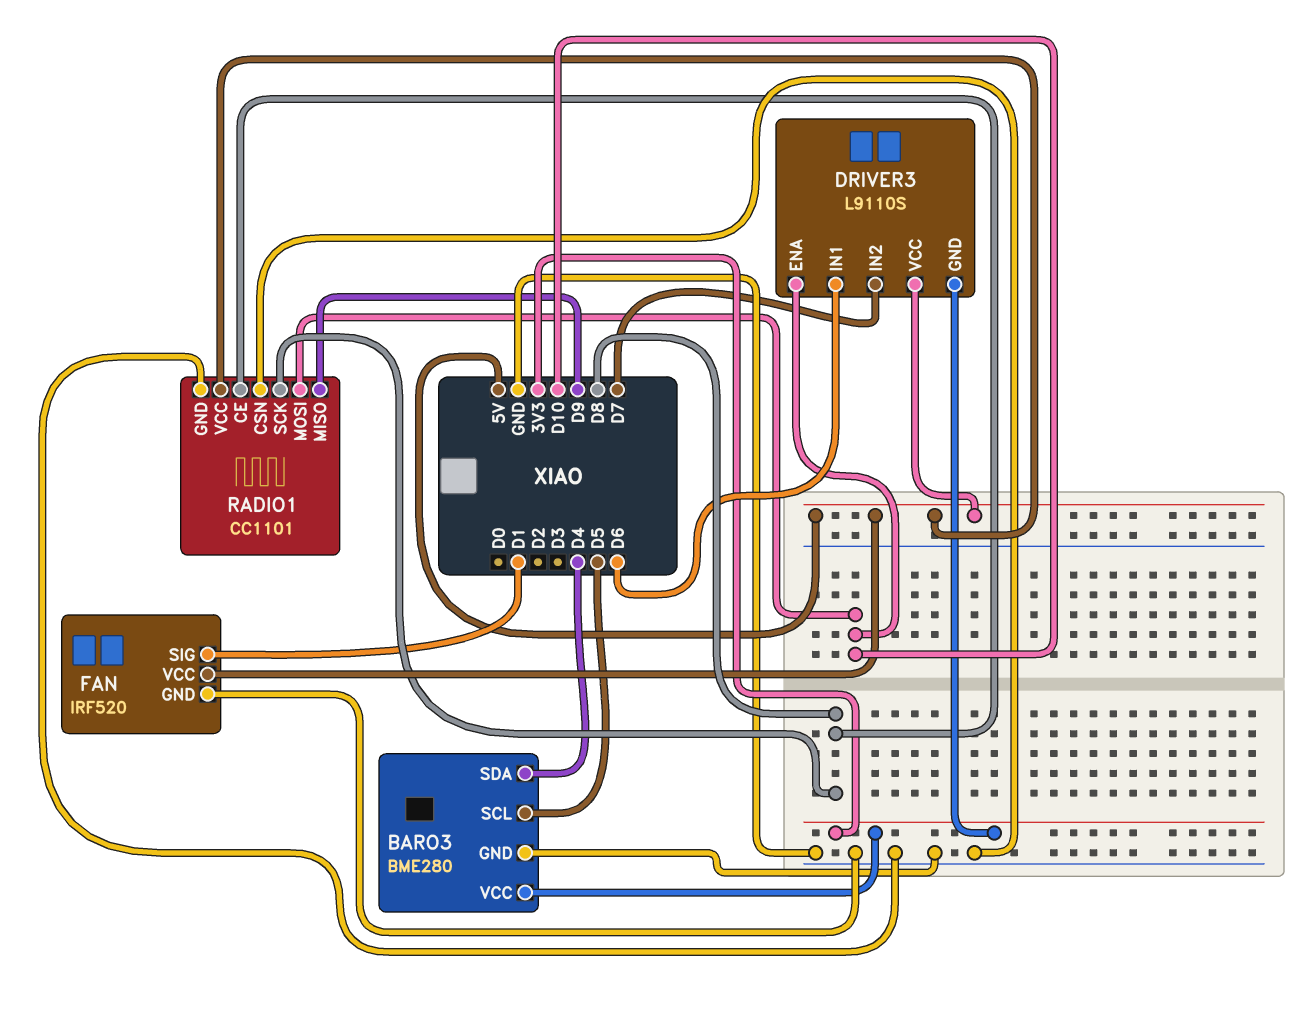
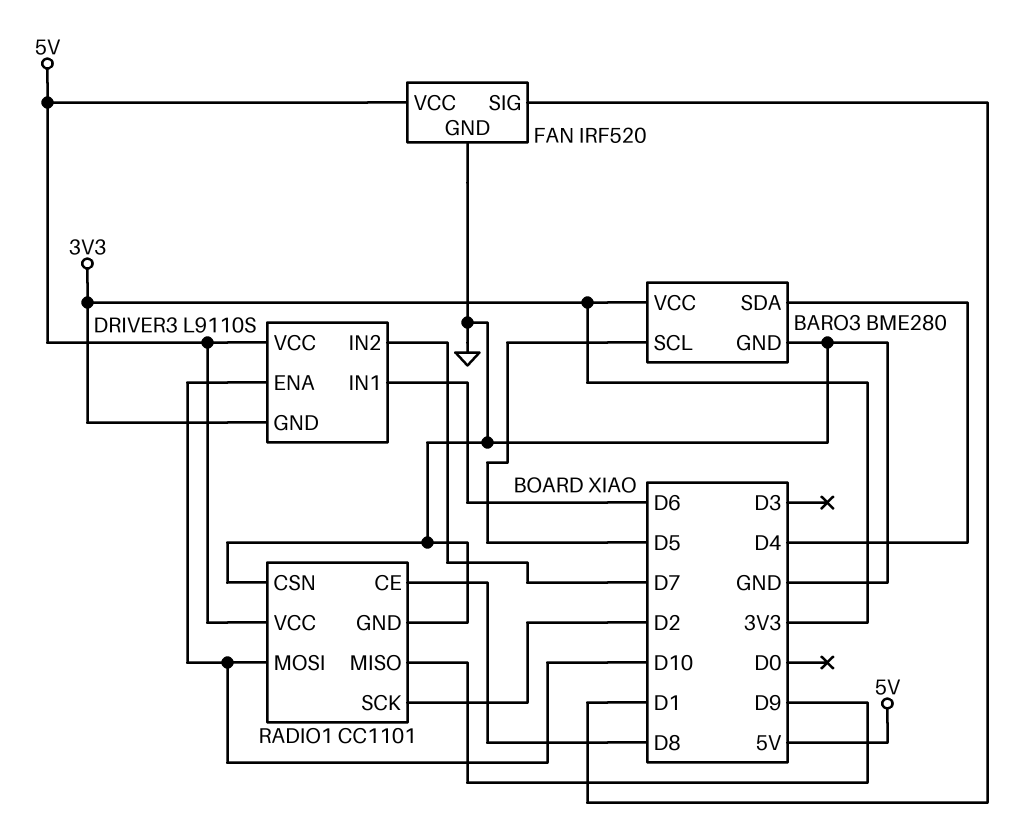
RADIO1 pin SCK: D8 -> D2

